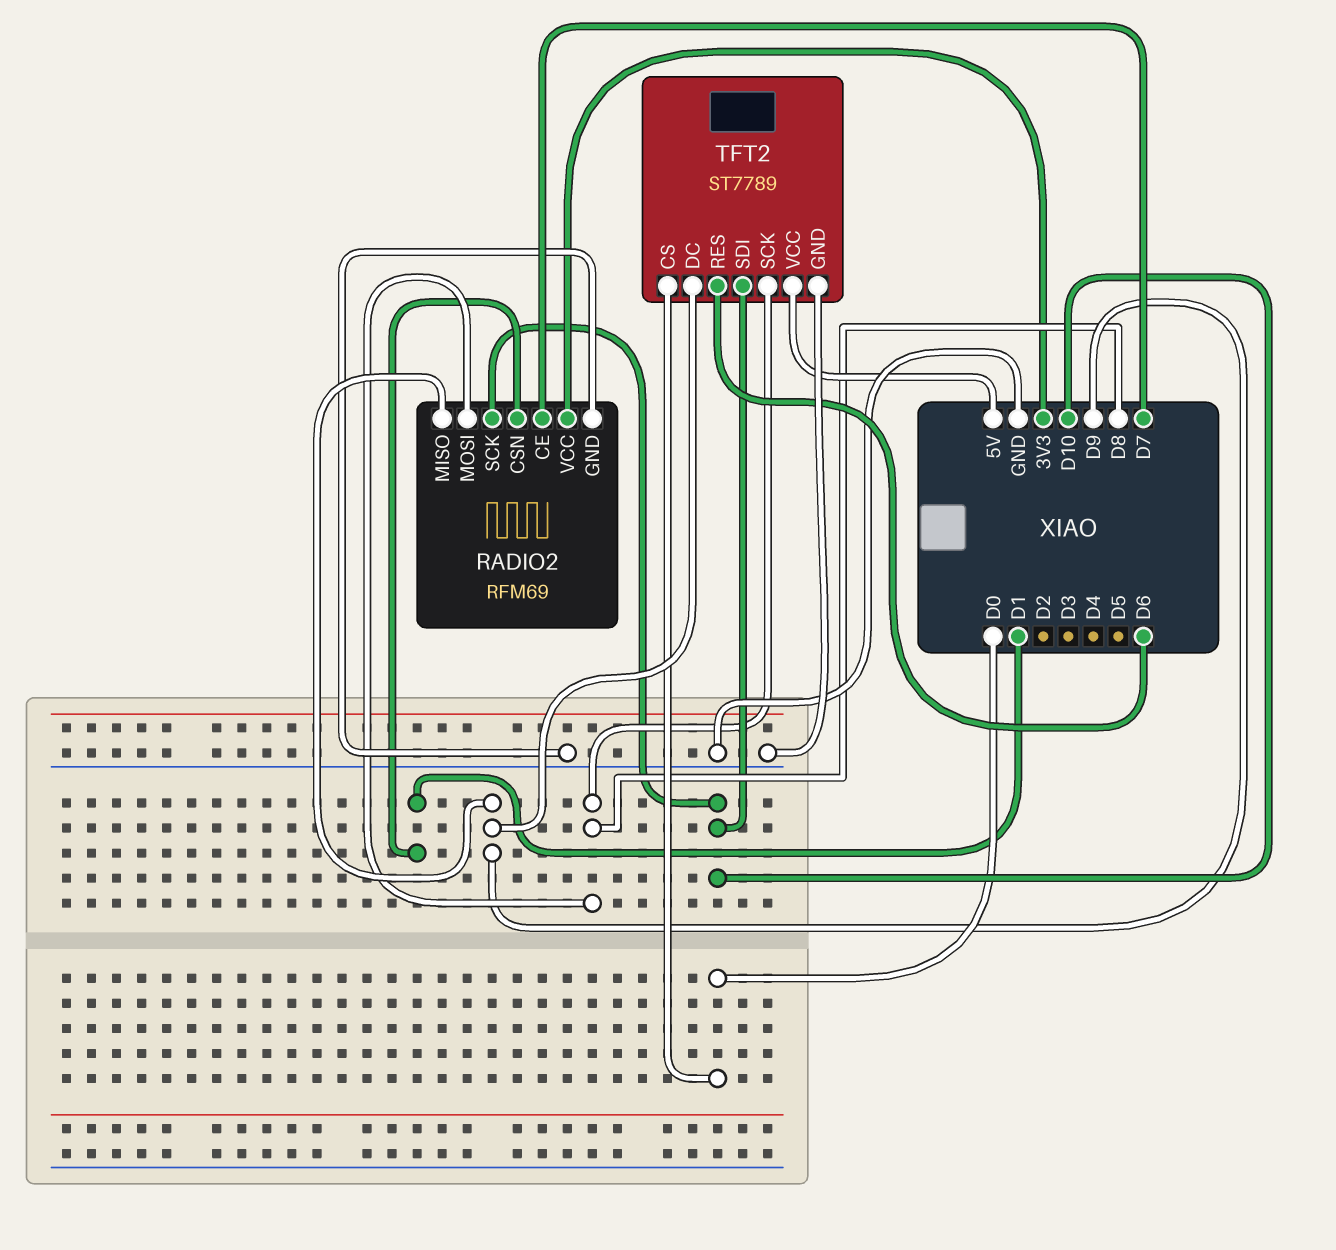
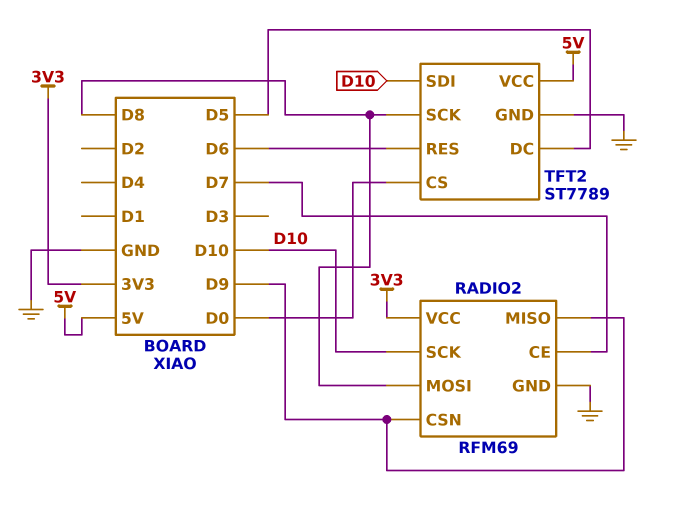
RADIO2 pin CSN: D1 -> D9
TFT2 pin DC: D9 -> D5

